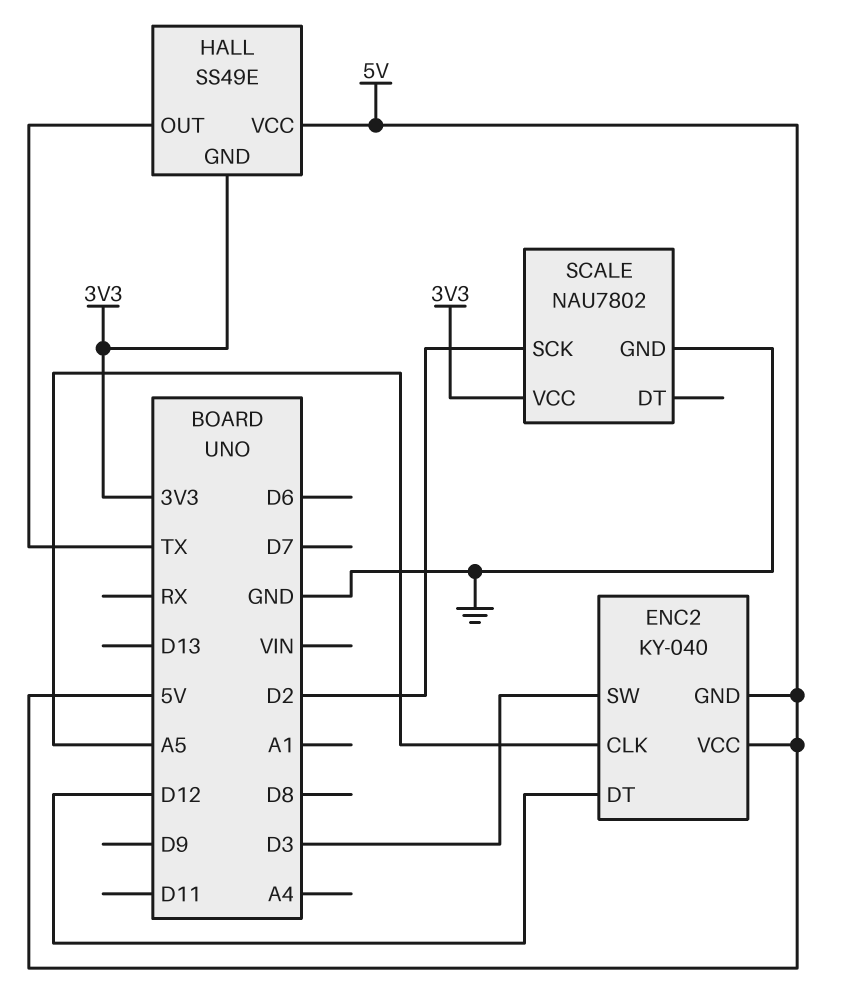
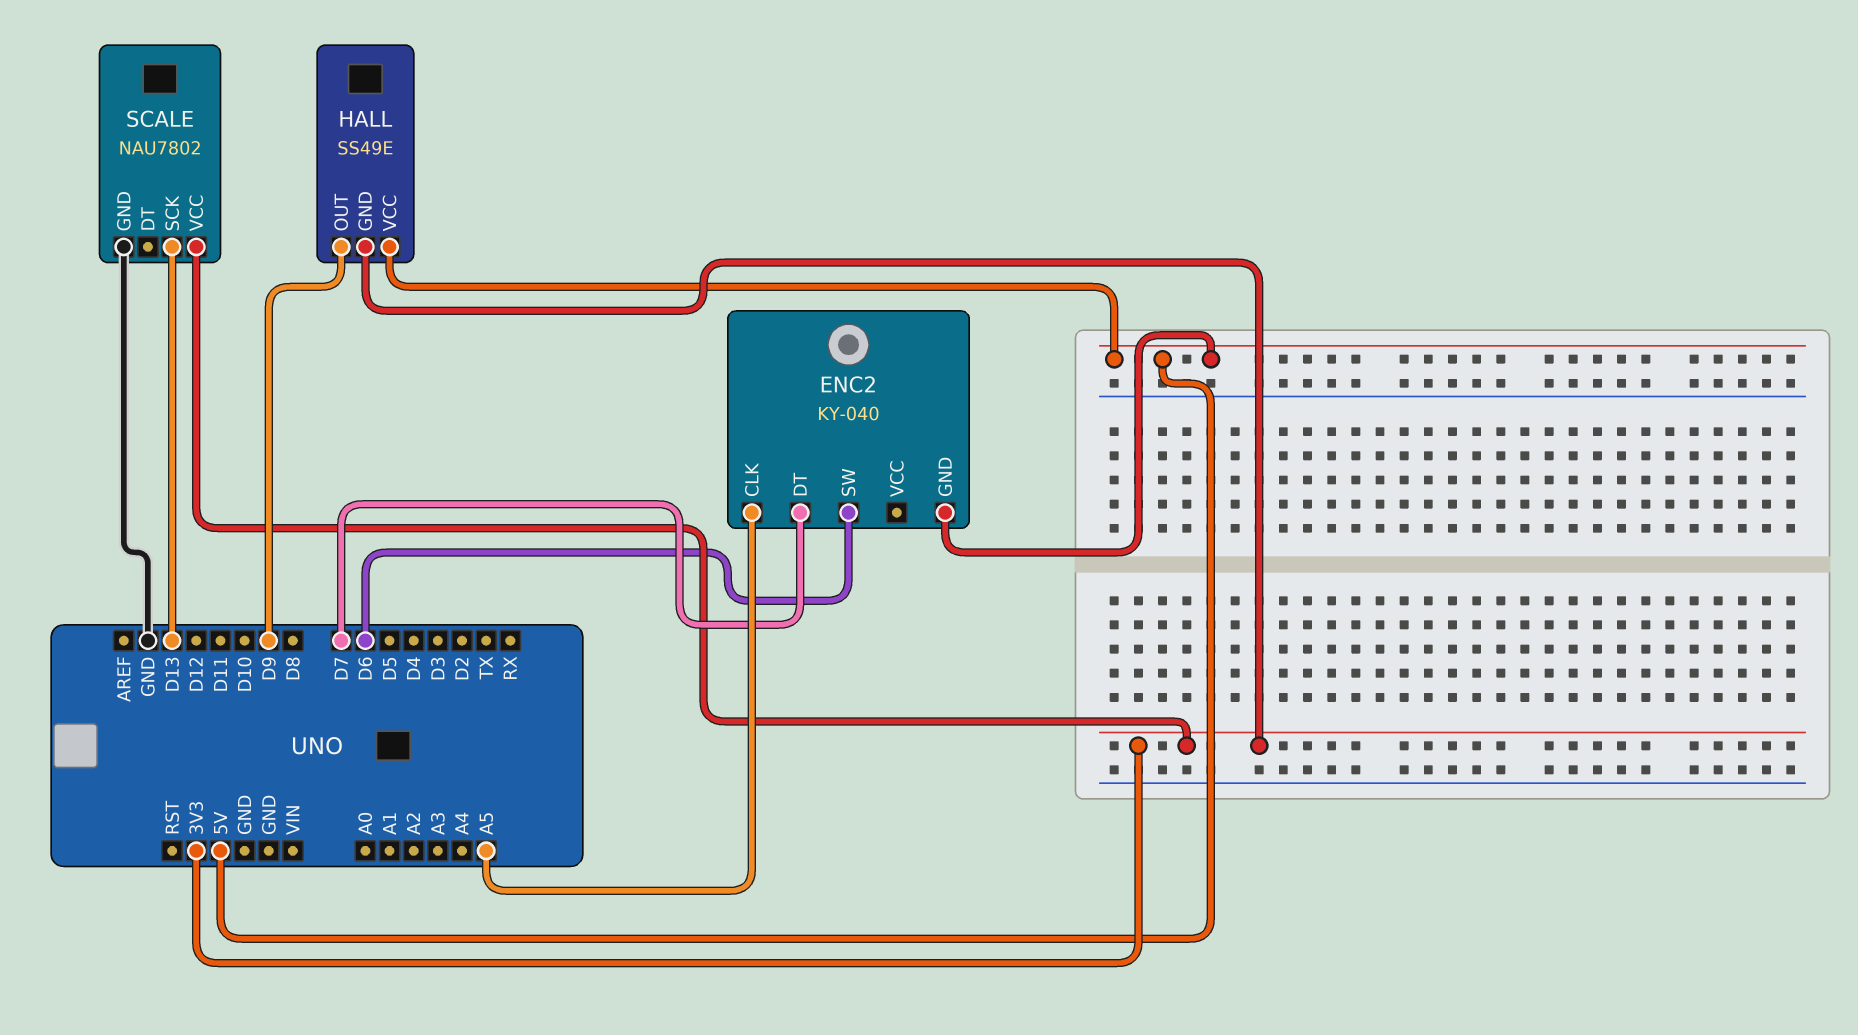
ENC2 pin DT: D12 -> D7
ENC2 pin SW: D3 -> D6
ENC2 pin VCC: 5V -> none
HALL pin OUT: TX -> D9
SCALE pin SCK: D2 -> D13

